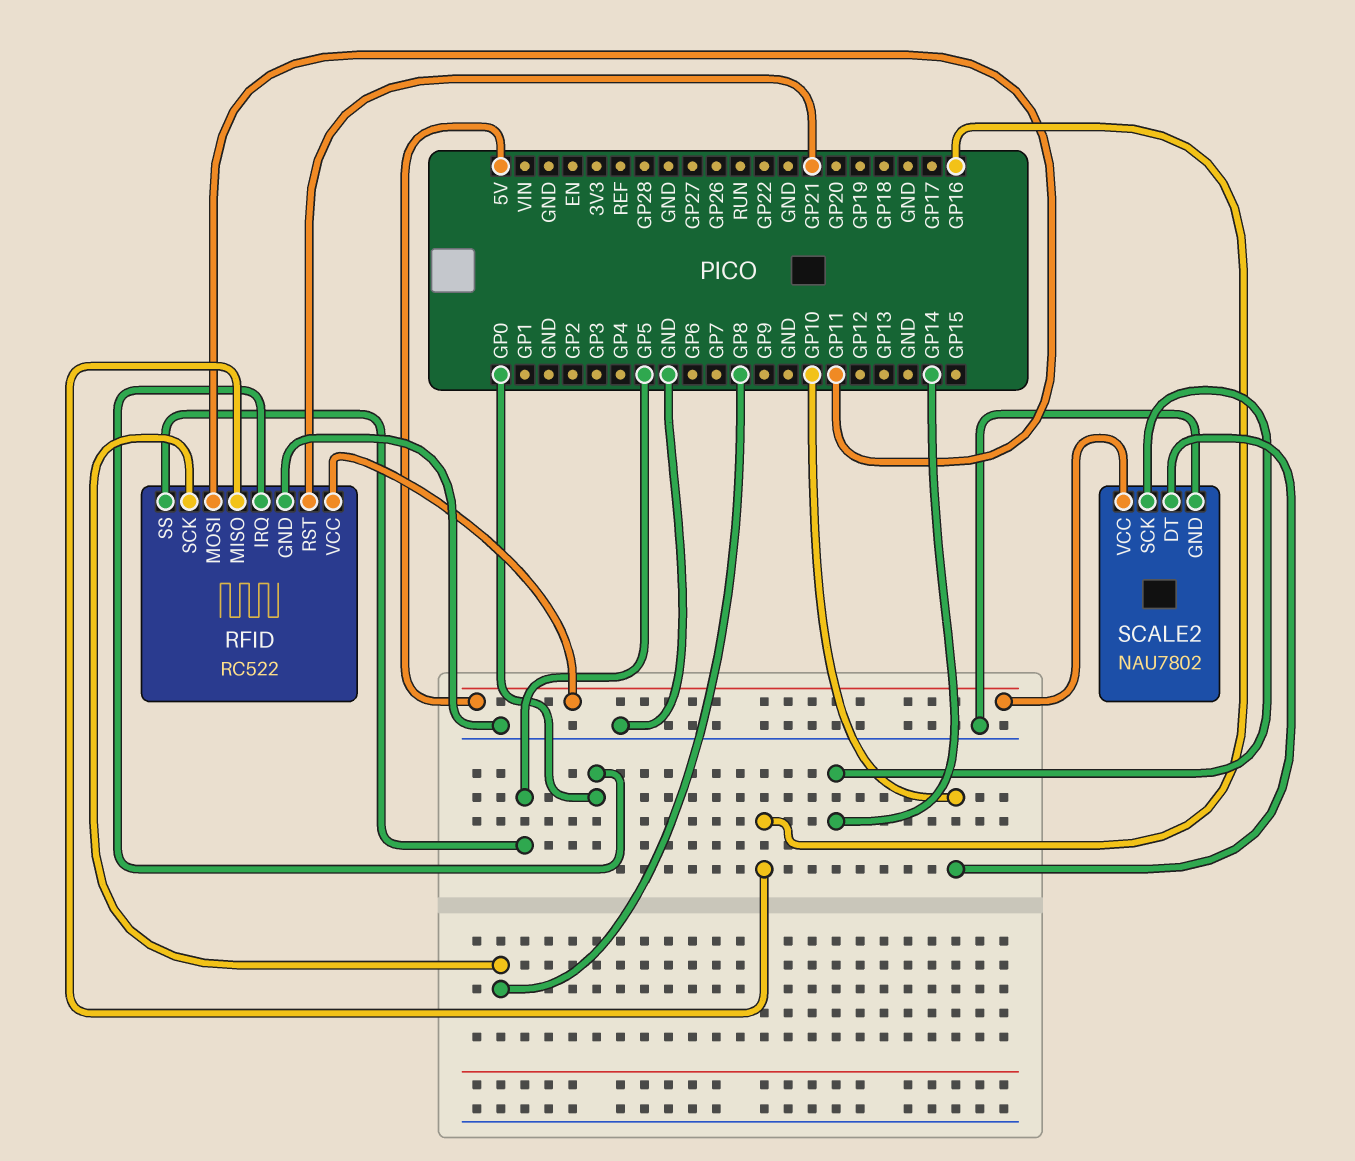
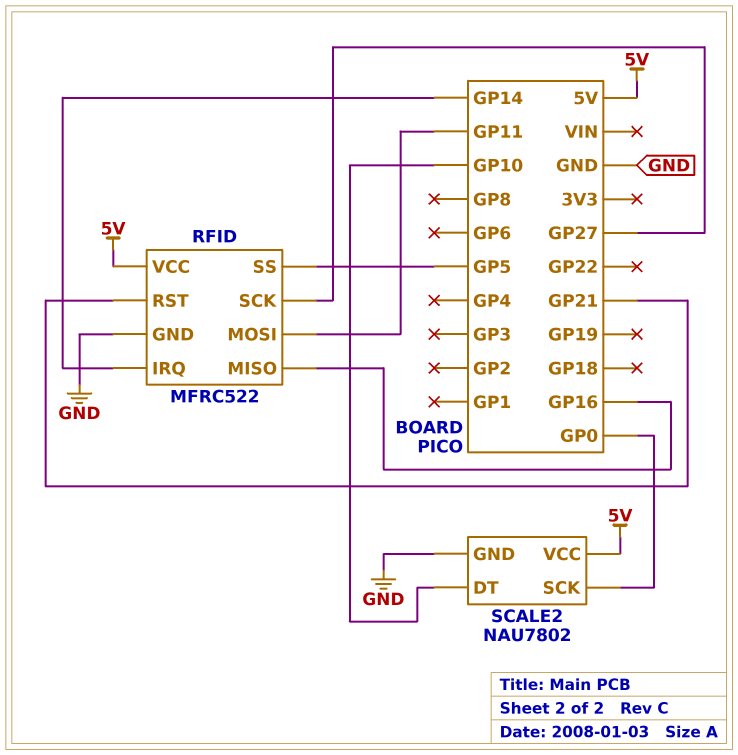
RFID: RC522 -> MFRC522
RFID pin IRQ: GP0 -> GP14
RFID pin SCK: GP8 -> GP27
SCALE2 pin SCK: GP14 -> GP0

